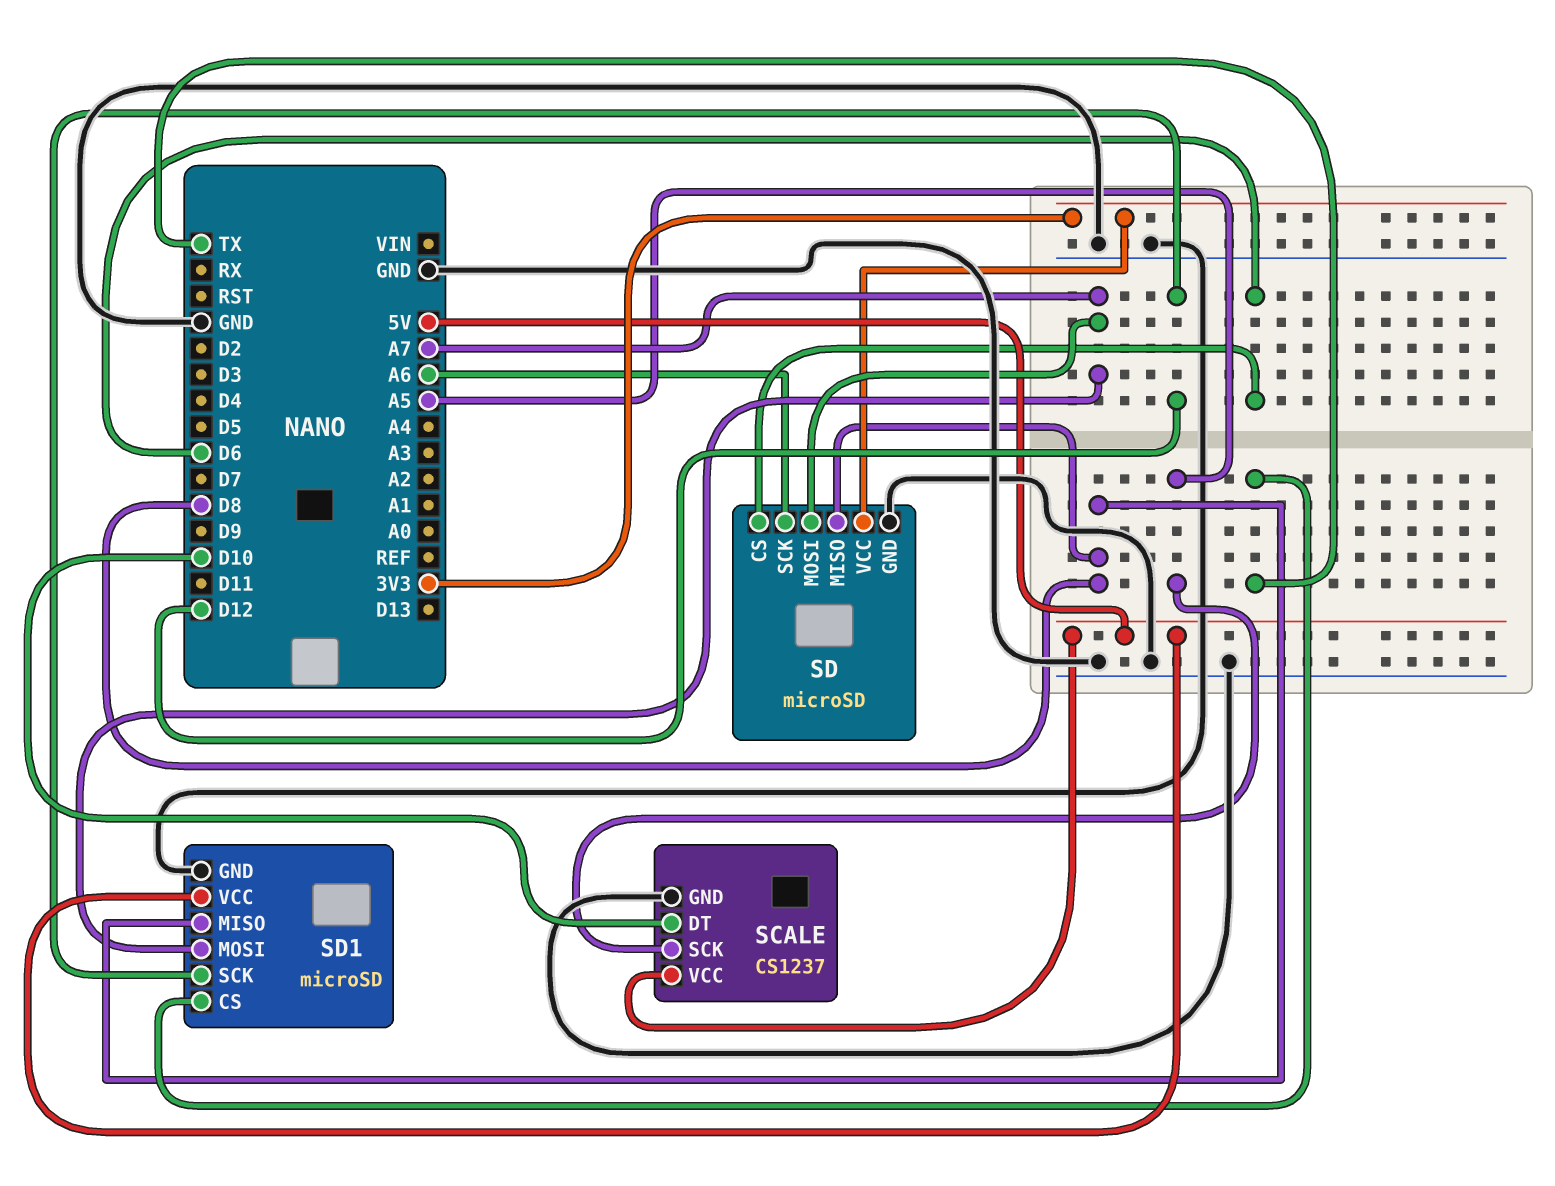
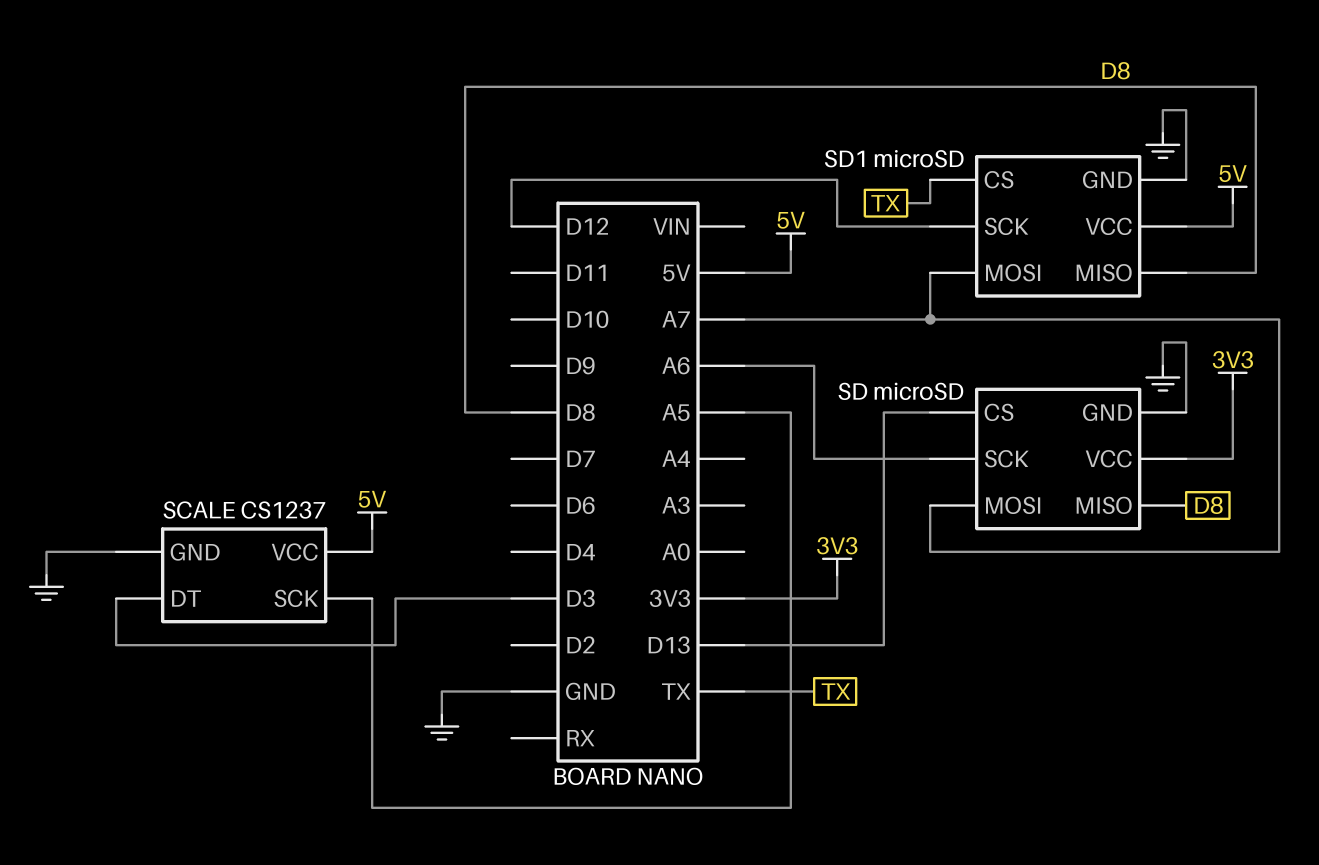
SCALE pin DT: D10 -> D3
SD pin CS: D6 -> D13

